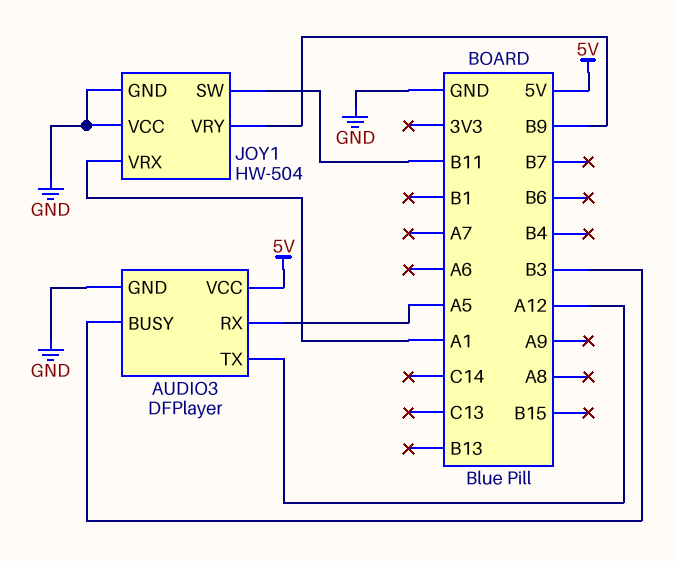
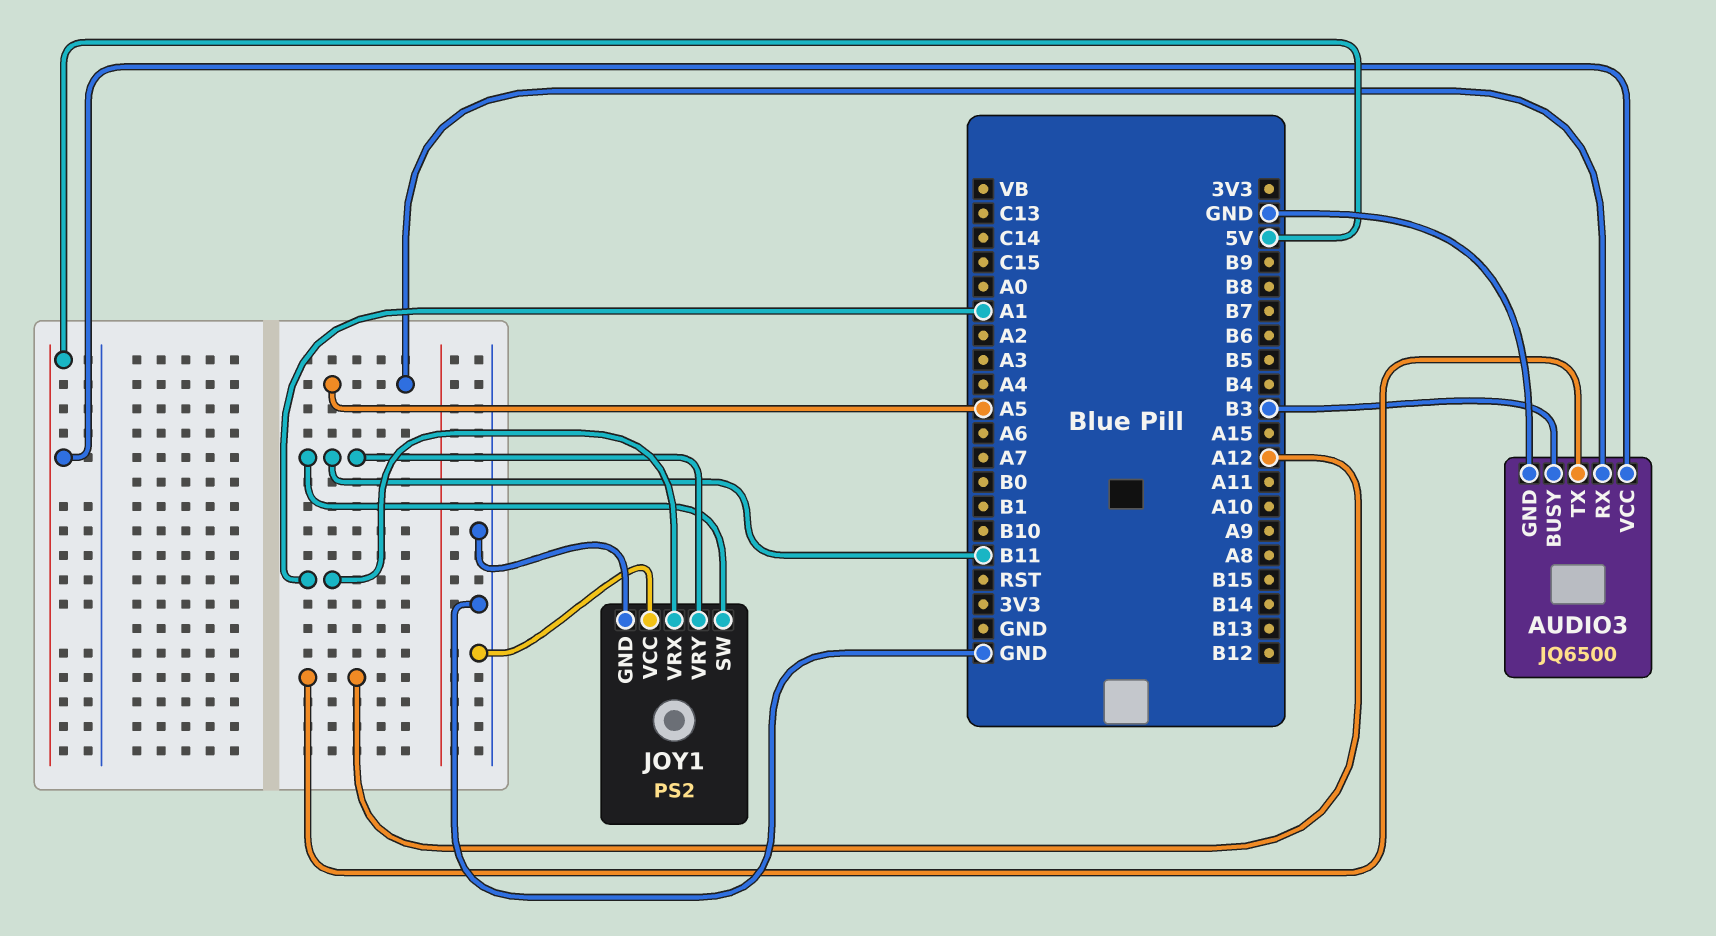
AUDIO3: DFPlayer -> JQ6500
JOY1: HW-504 -> PS2
JOY1 pin VRY: B9 -> B11

